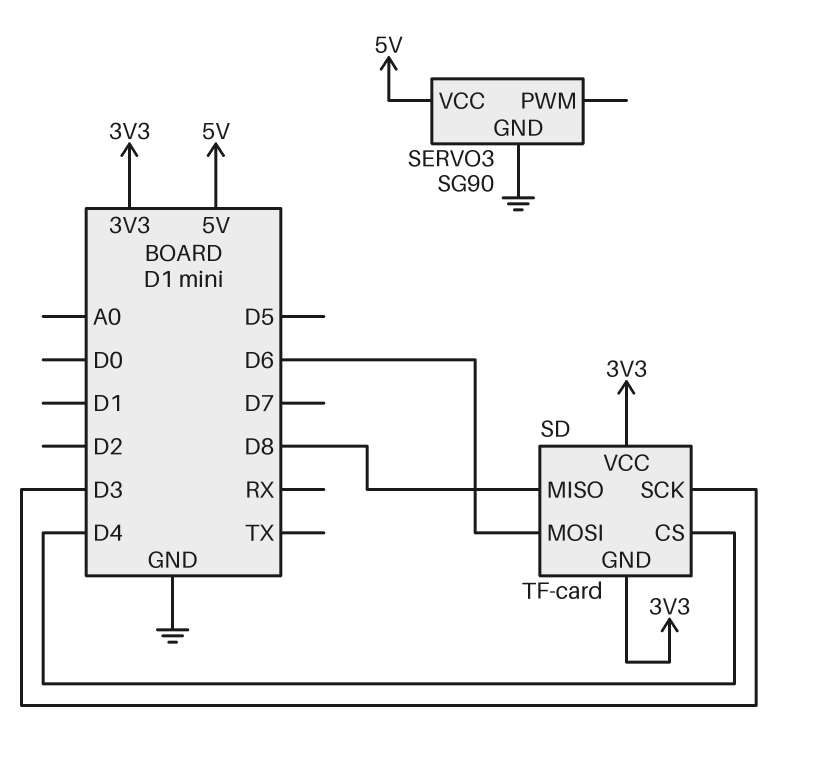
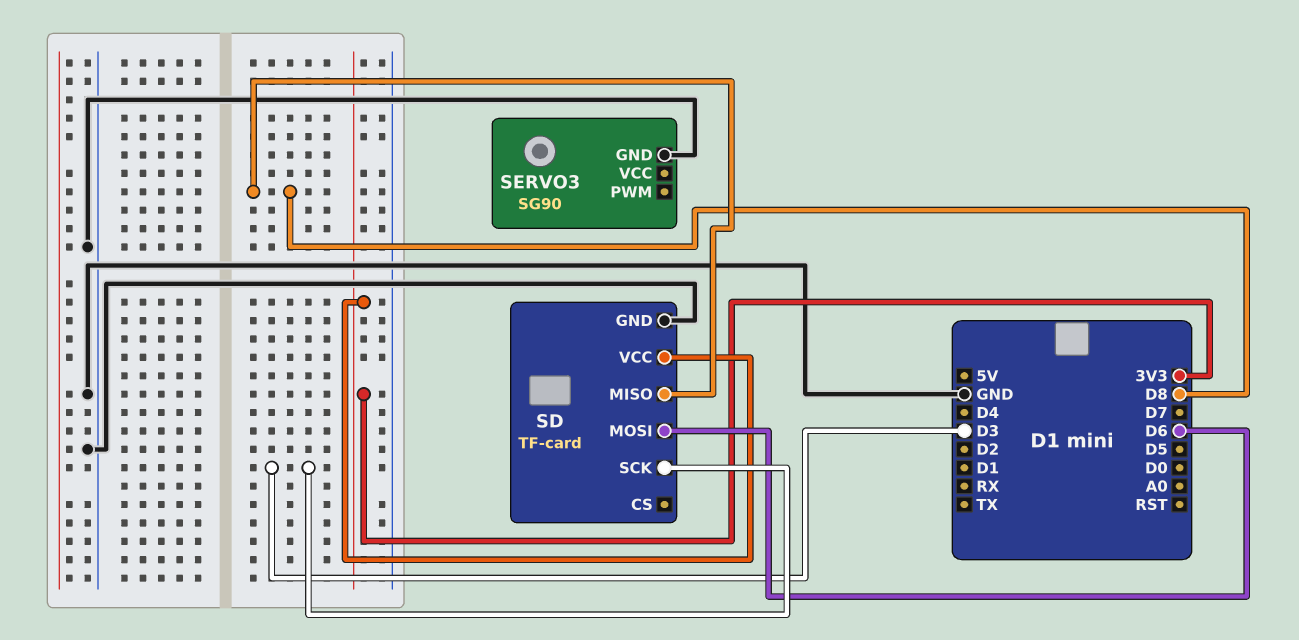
SD pin CS: D4 -> none
SD pin GND: 3V3 -> GND
SERVO3 pin VCC: 5V -> none

